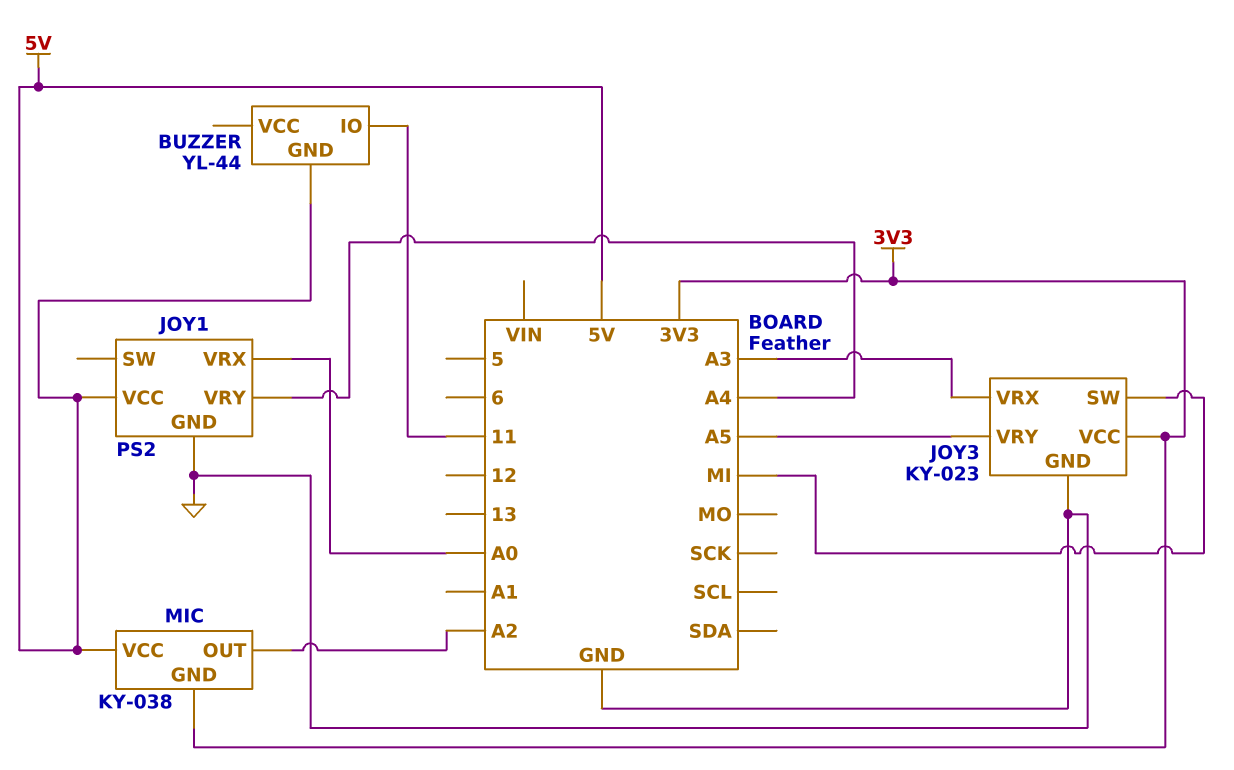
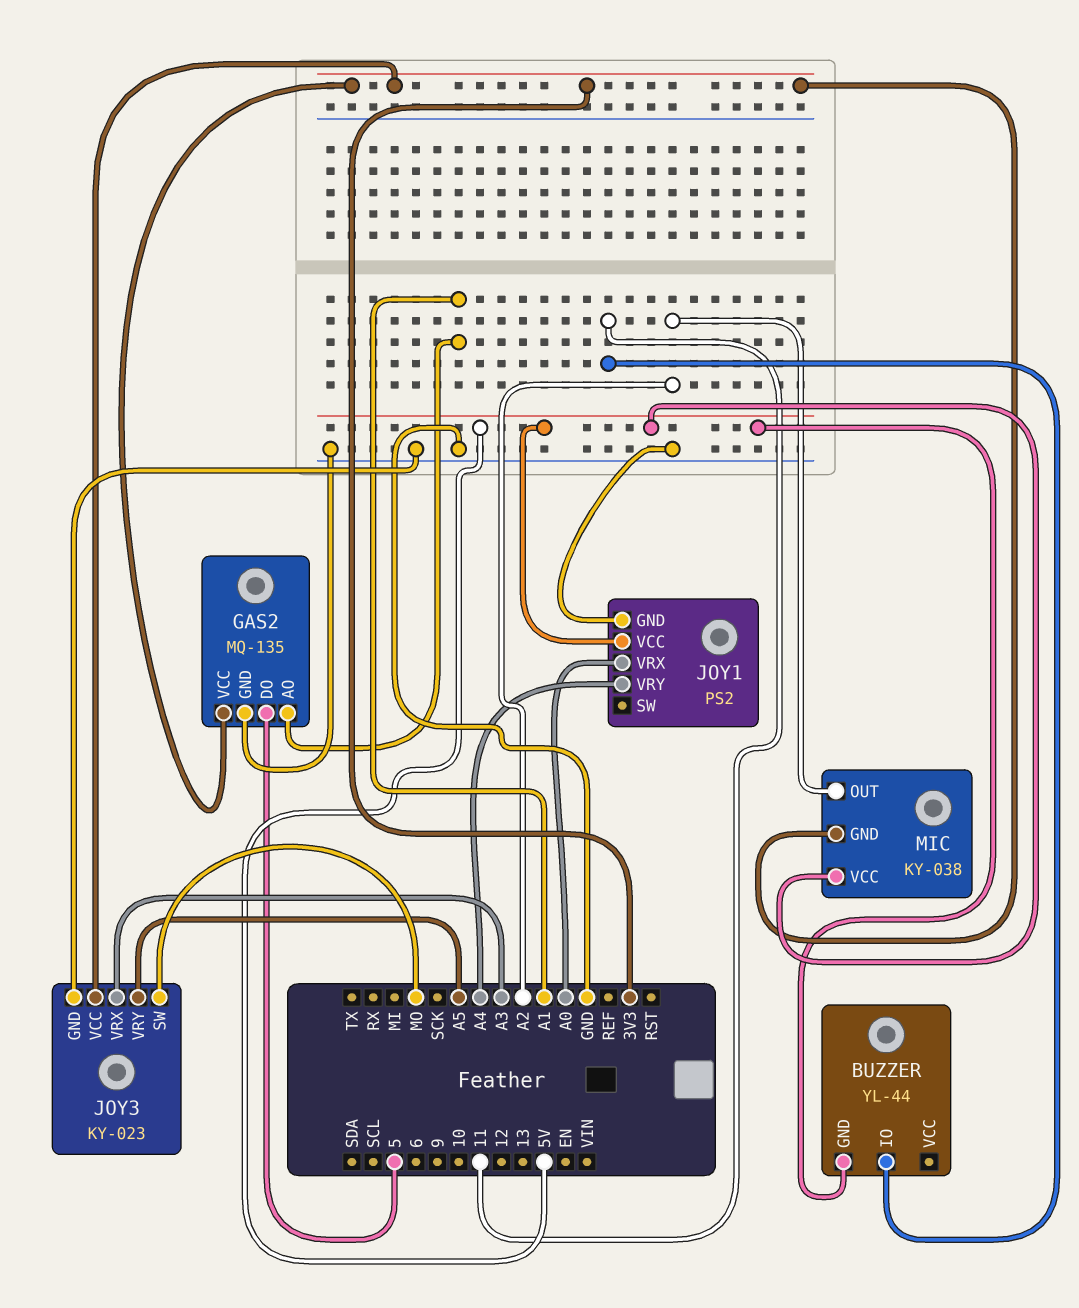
GAS2: none -> MQ-135
GAS2 pin AO: none -> A1
GAS2 pin DO: none -> 5
GAS2 pin GND: none -> GND
GAS2 pin VCC: none -> 3V3
JOY3 pin SW: MI -> MO

